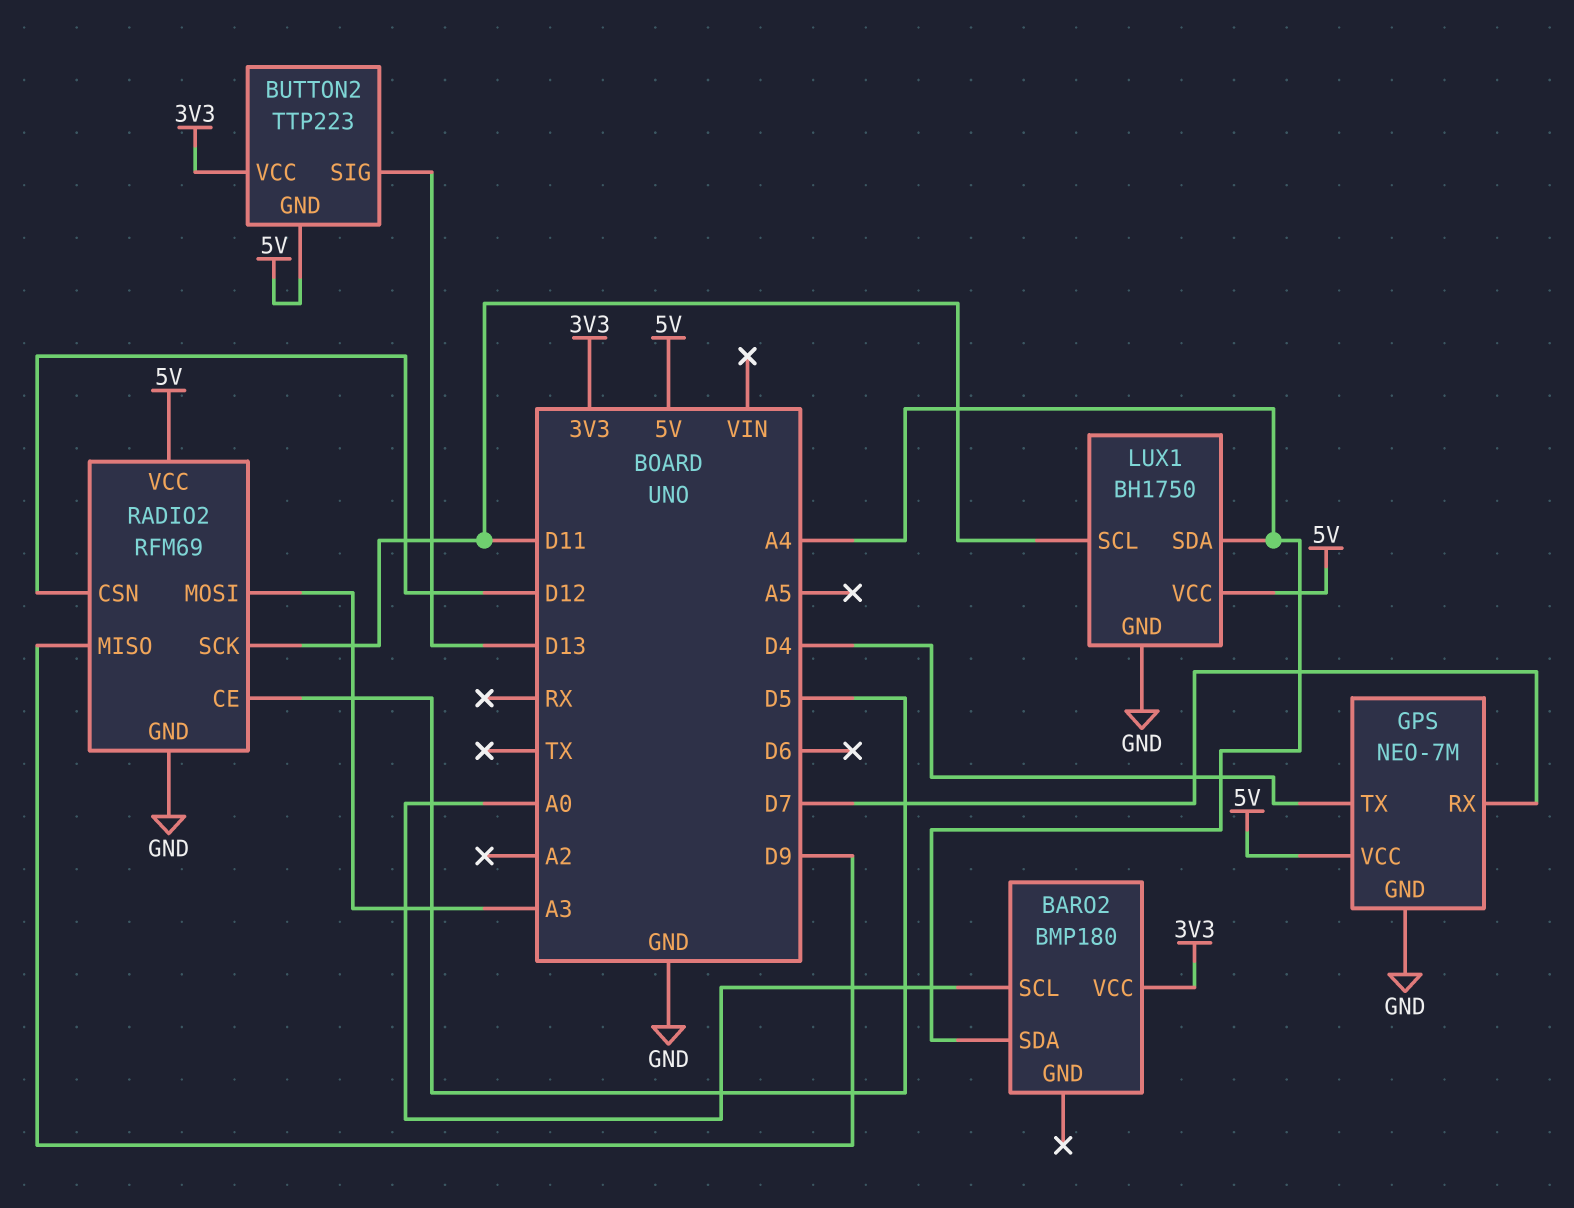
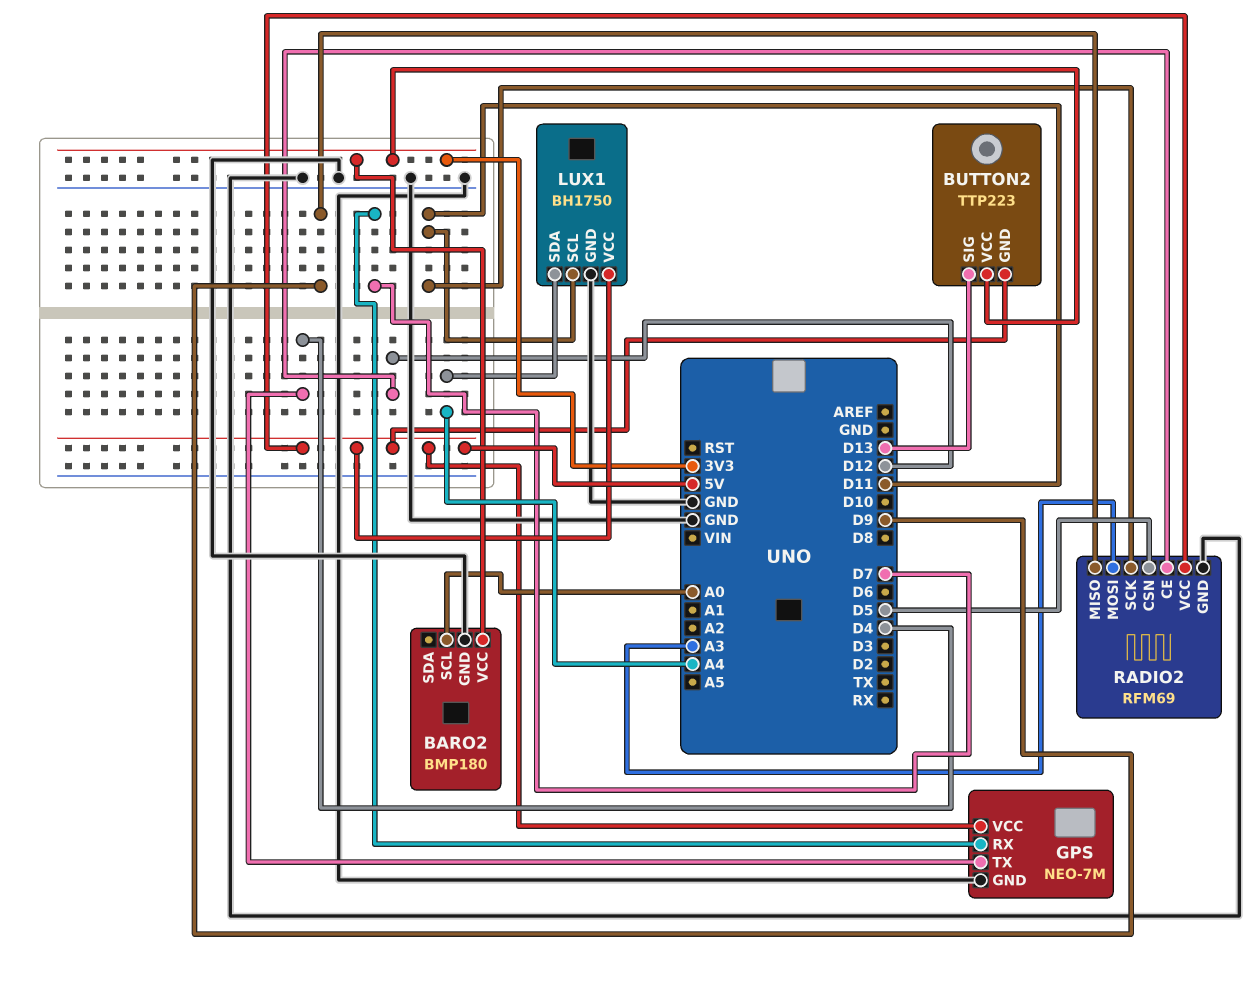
BARO2 pin GND: none -> GND
BARO2 pin SDA: A4 -> none
RADIO2 pin CE: D5 -> D12
RADIO2 pin CSN: D12 -> D5

